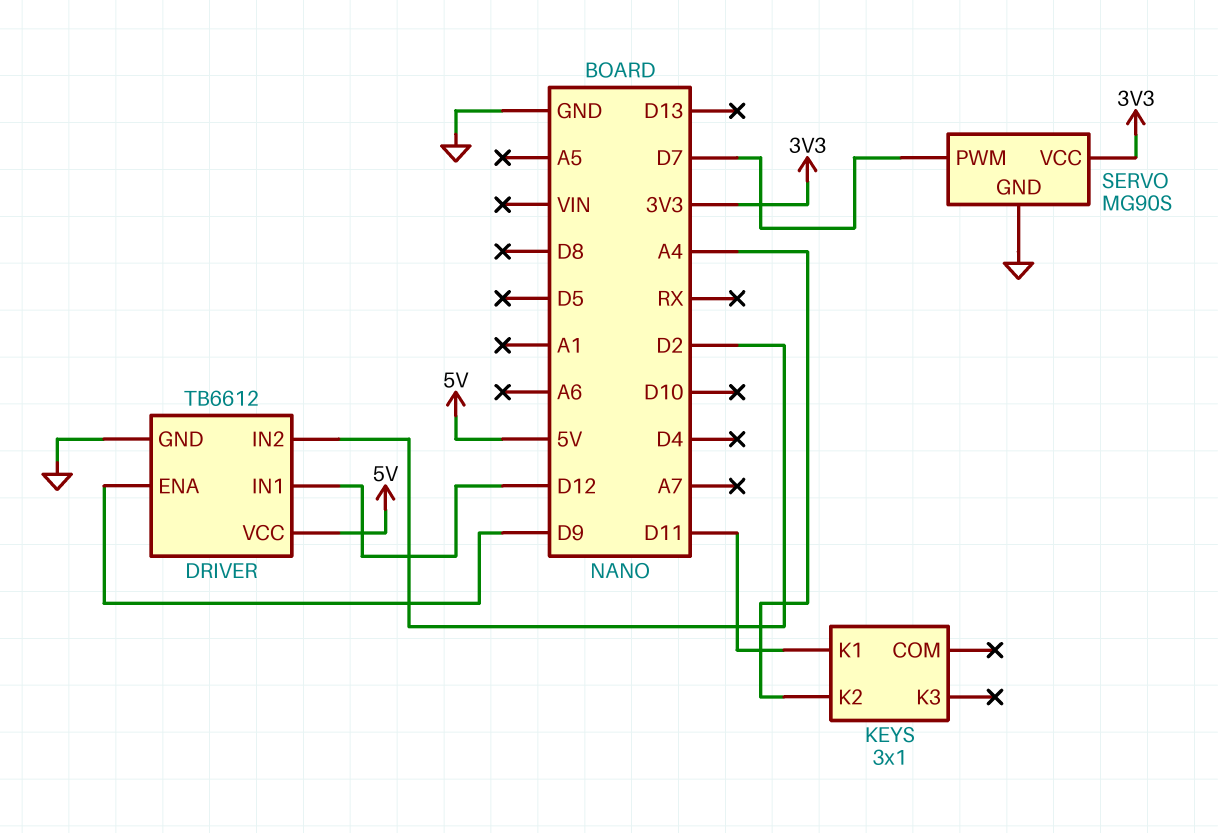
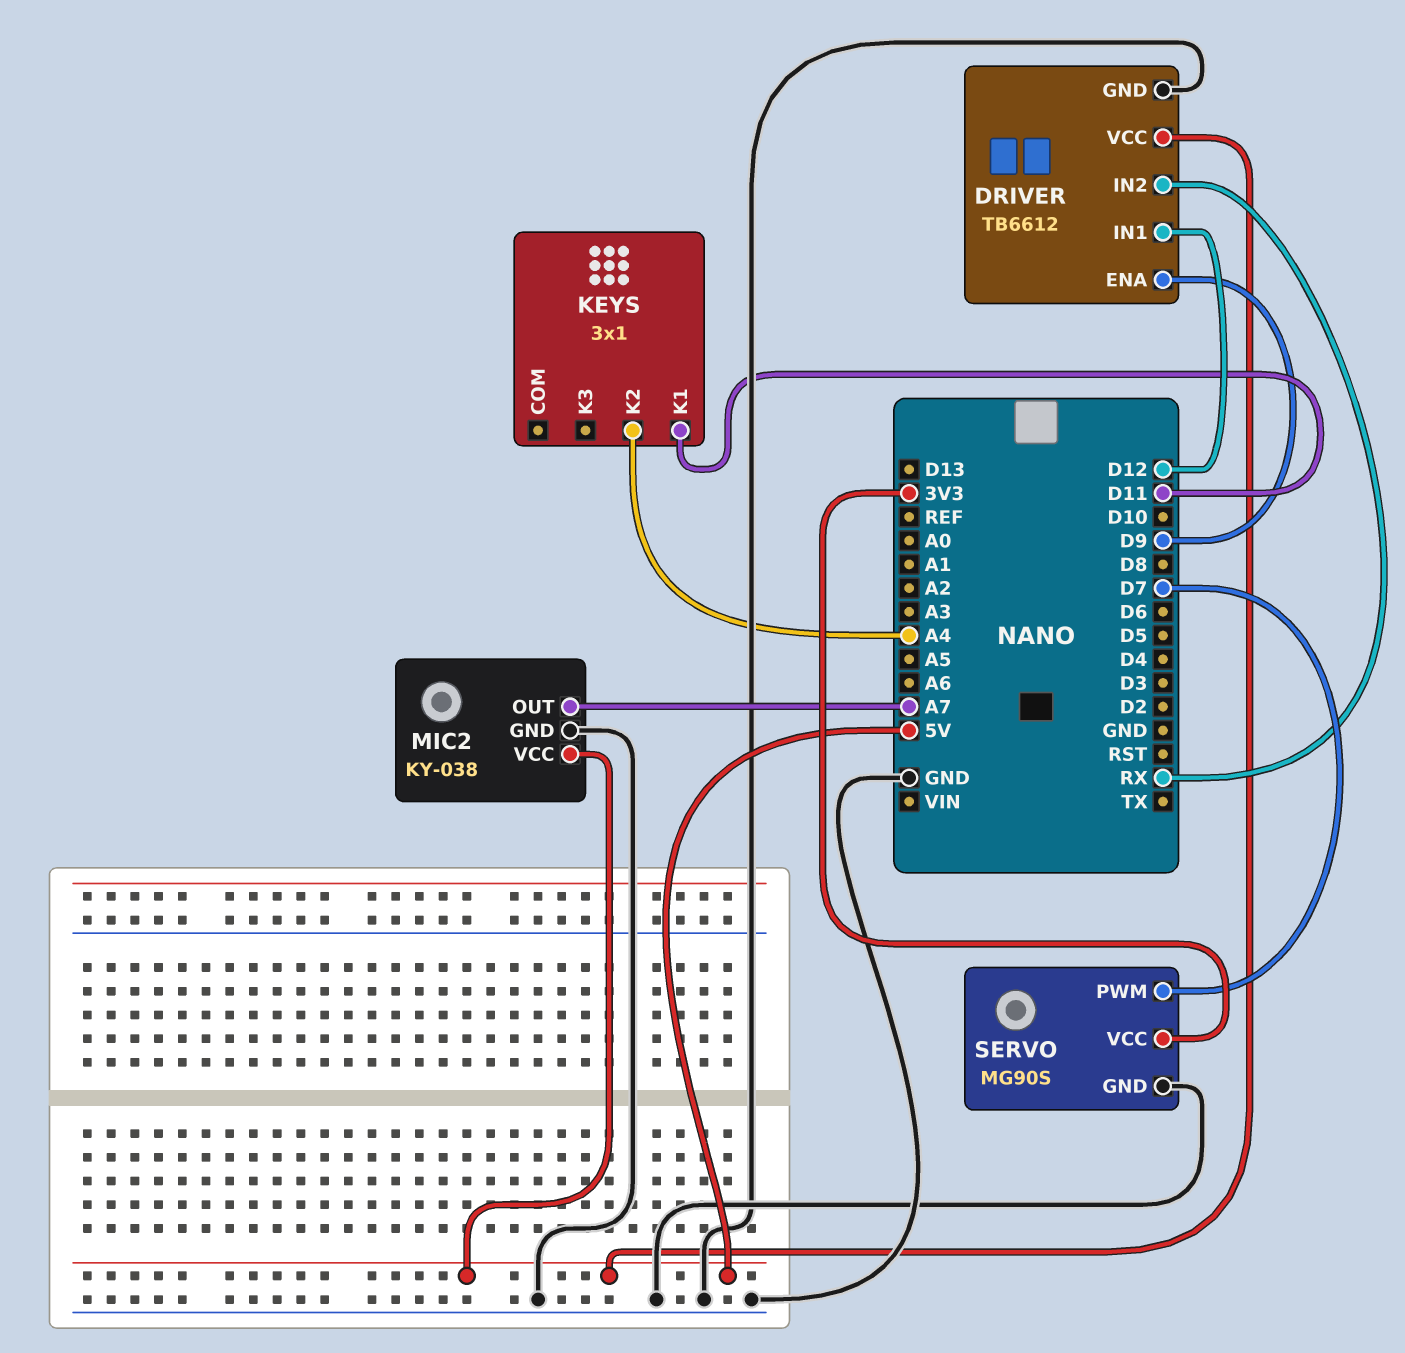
DRIVER pin IN2: D2 -> RX
MIC2: none -> KY-038
MIC2 pin GND: none -> GND
MIC2 pin OUT: none -> A7
MIC2 pin VCC: none -> 5V

